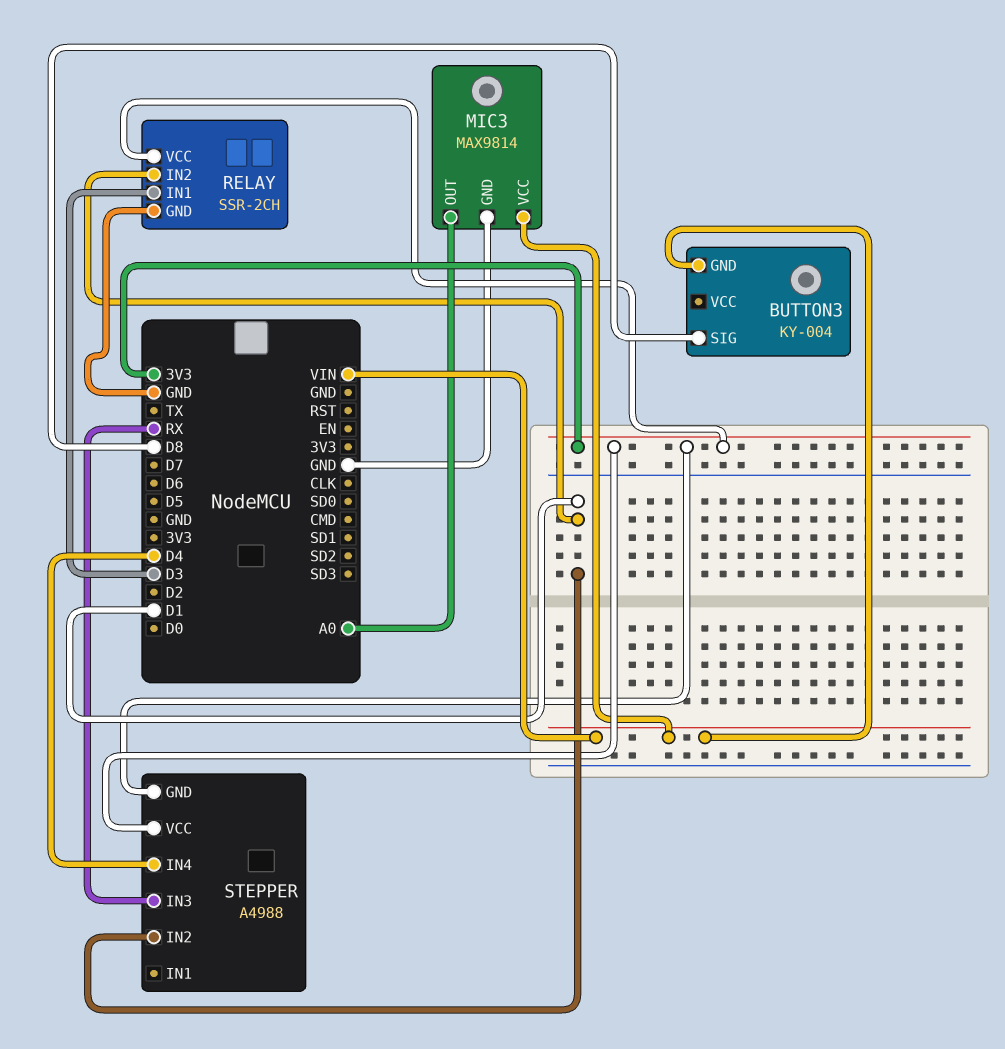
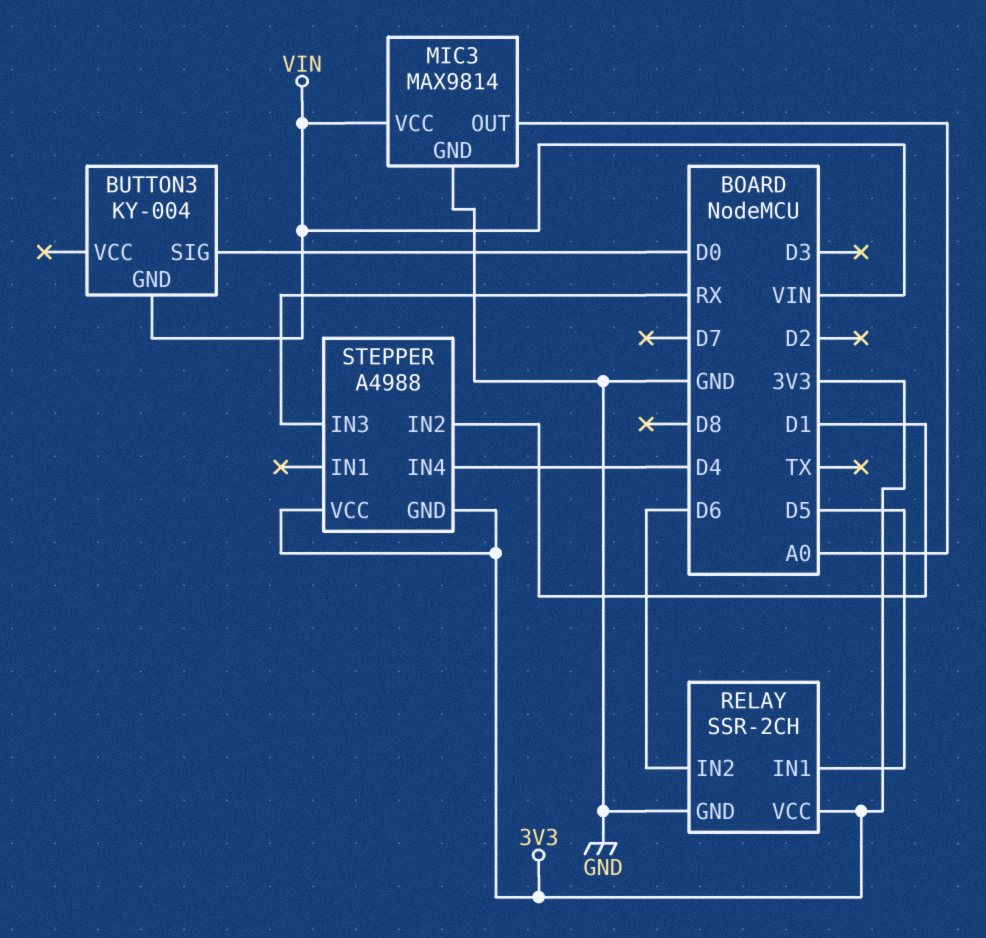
BUTTON3 pin SIG: D8 -> D0
RELAY pin IN1: D3 -> D5
RELAY pin IN2: D1 -> D6

